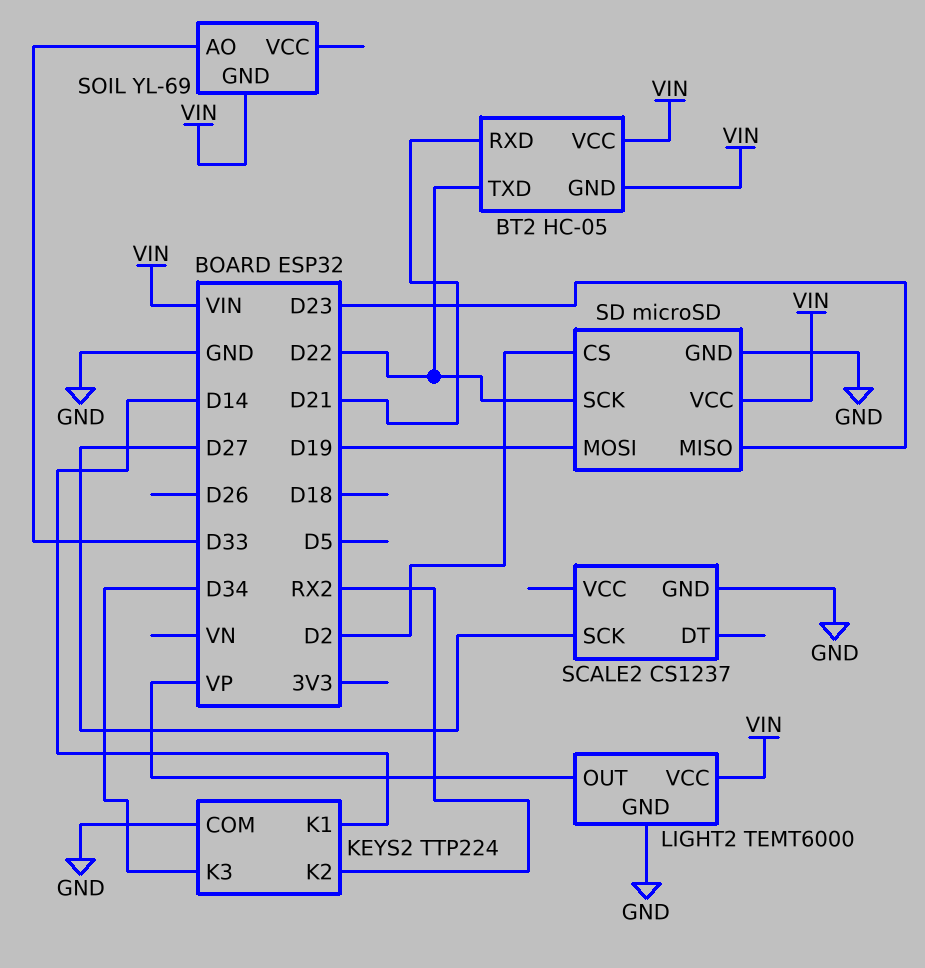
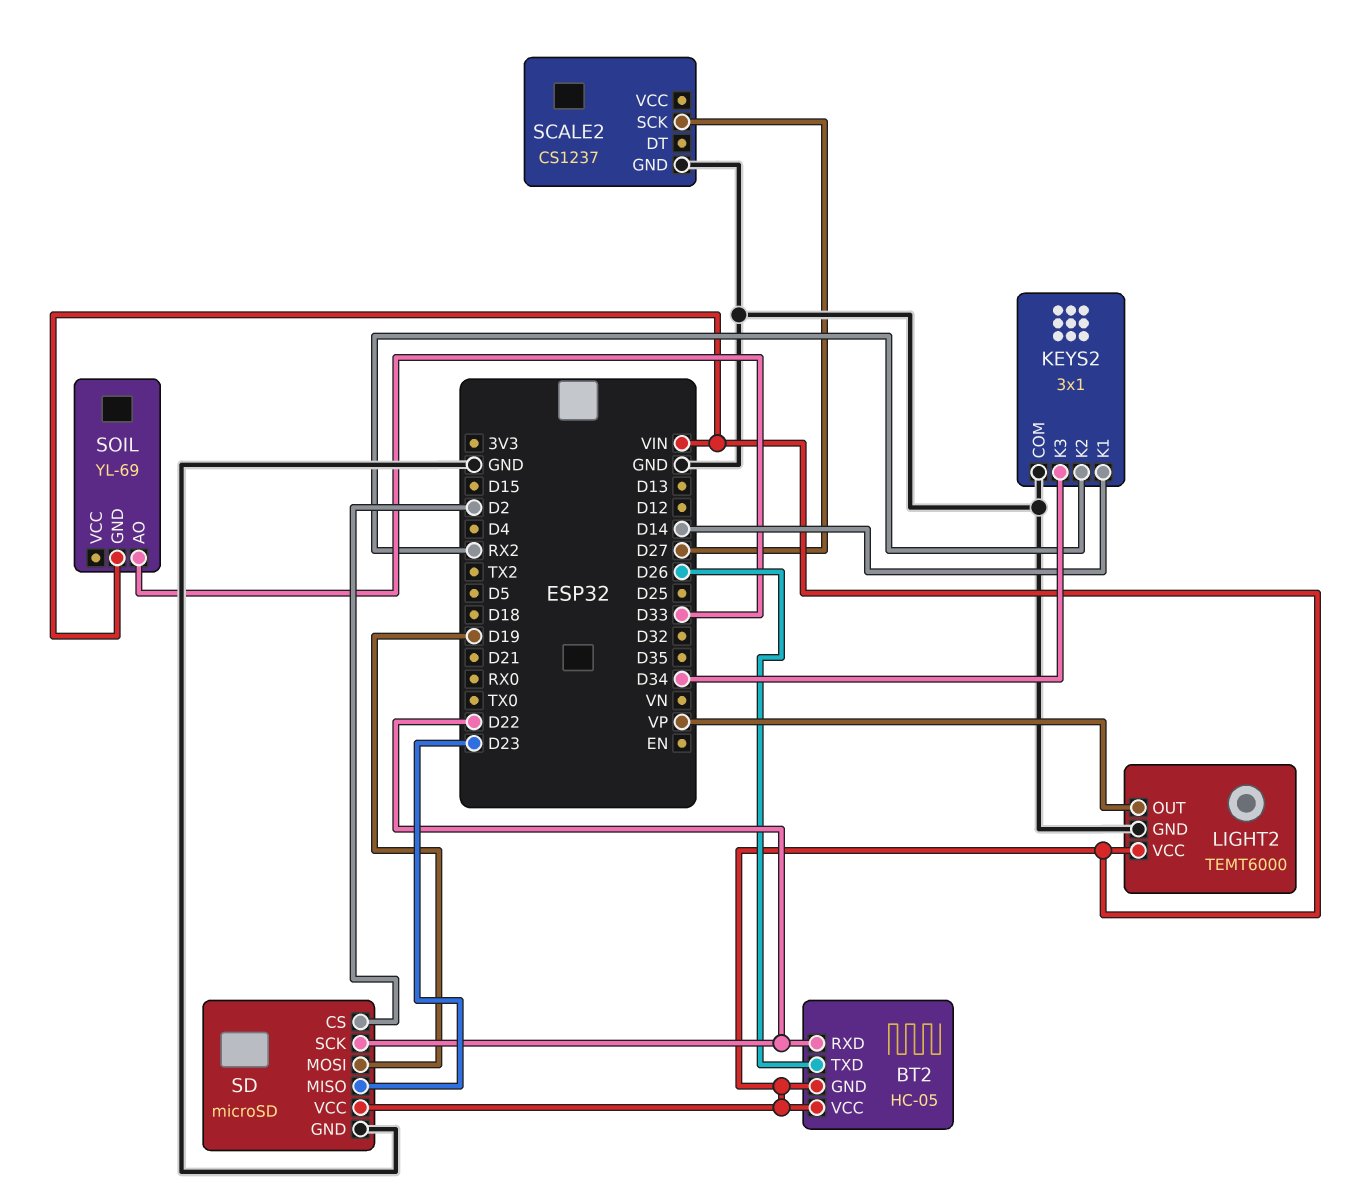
BT2 pin RXD: D21 -> D22
BT2 pin TXD: D22 -> D26
KEYS2: TTP224 -> 3x1

